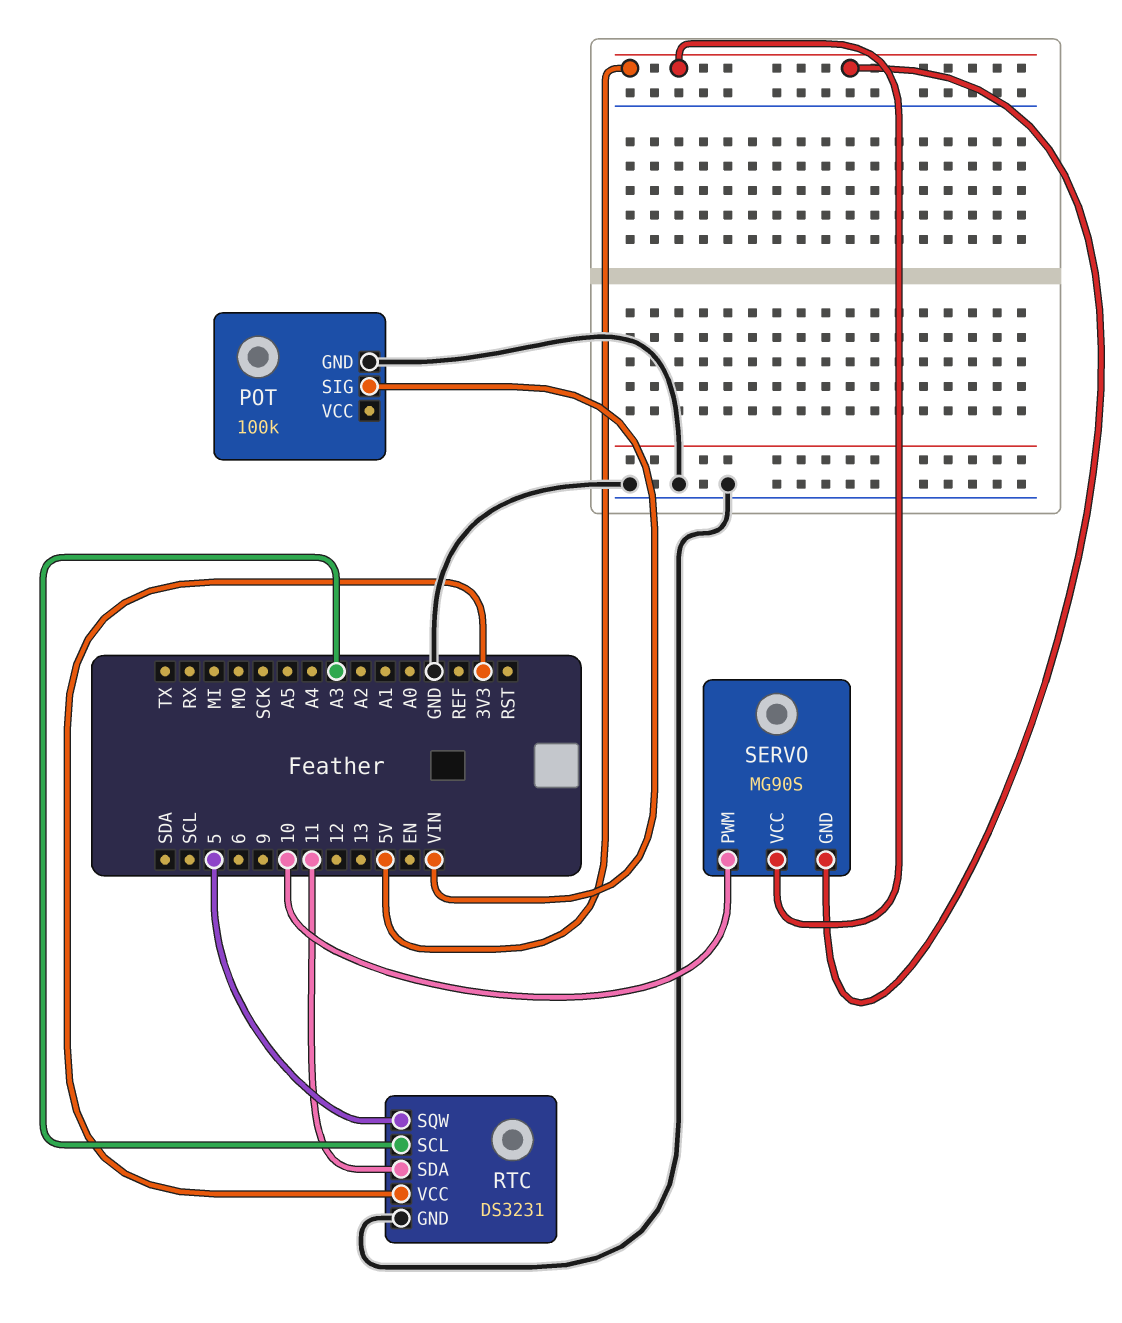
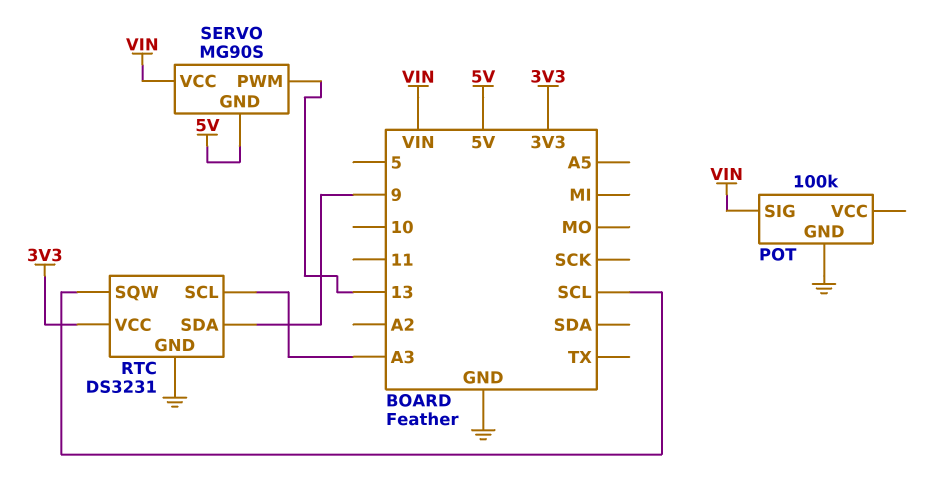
RTC pin SDA: 11 -> 9
RTC pin SQW: 5 -> SCL
SERVO pin PWM: 10 -> 13
SERVO pin VCC: 5V -> VIN

